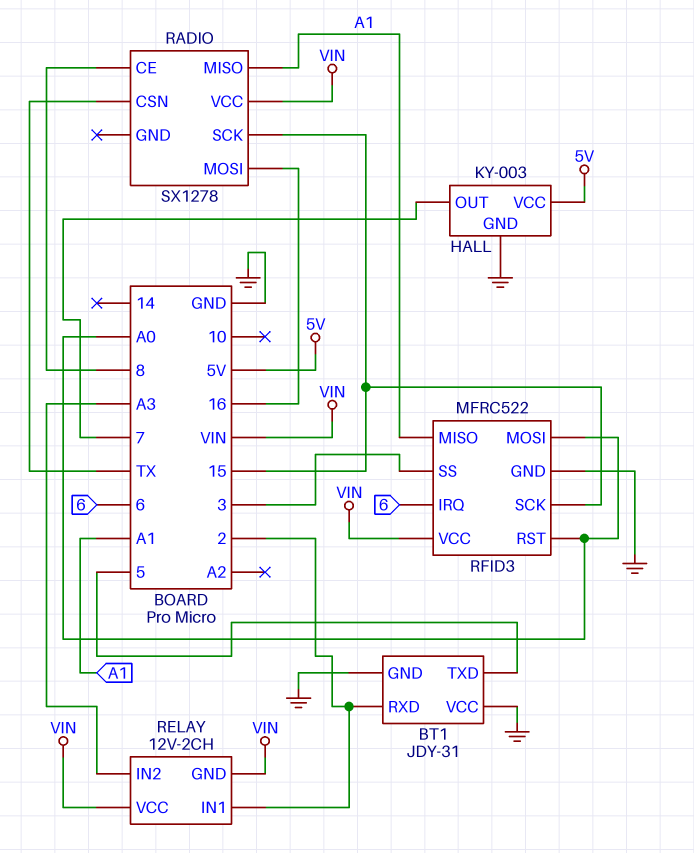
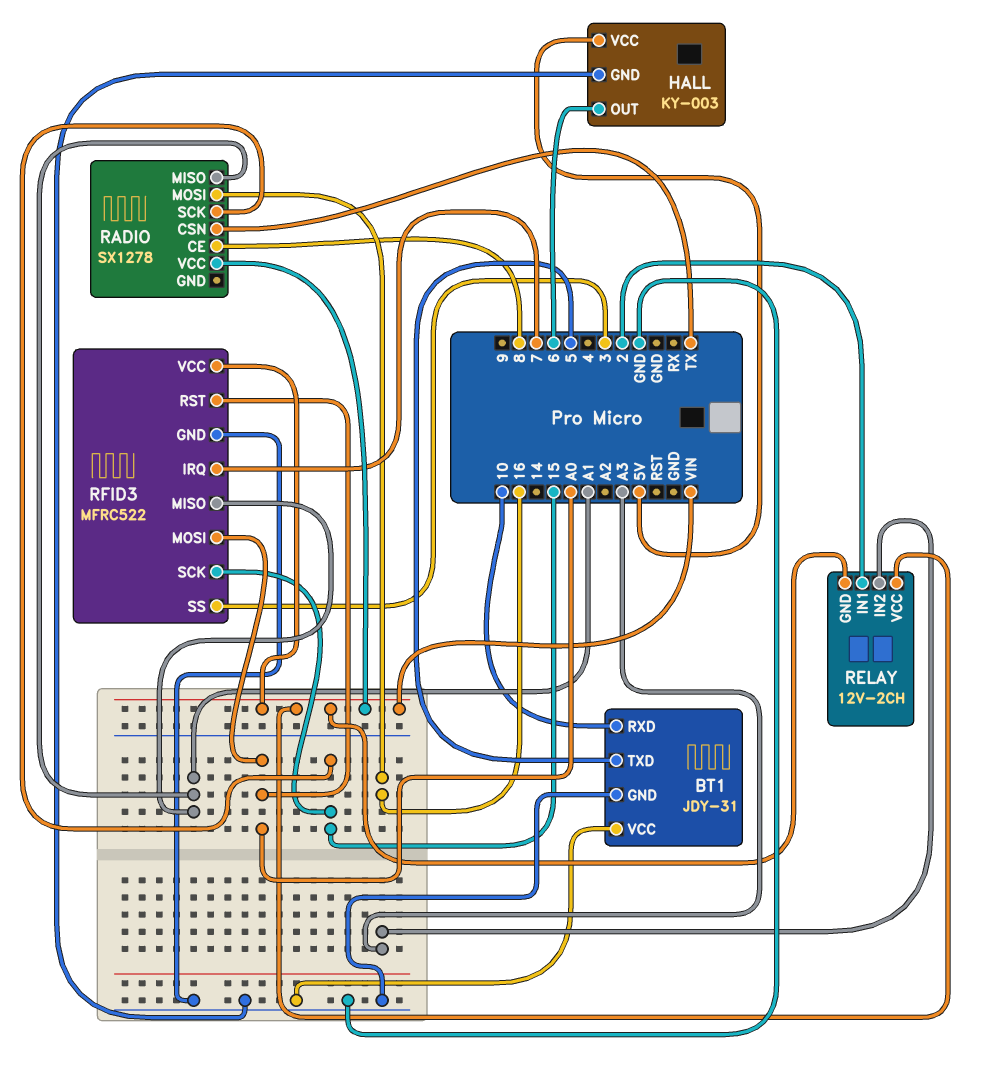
BT1 pin RXD: 2 -> 10
HALL pin OUT: 7 -> 6
RFID3 pin IRQ: 6 -> 7

